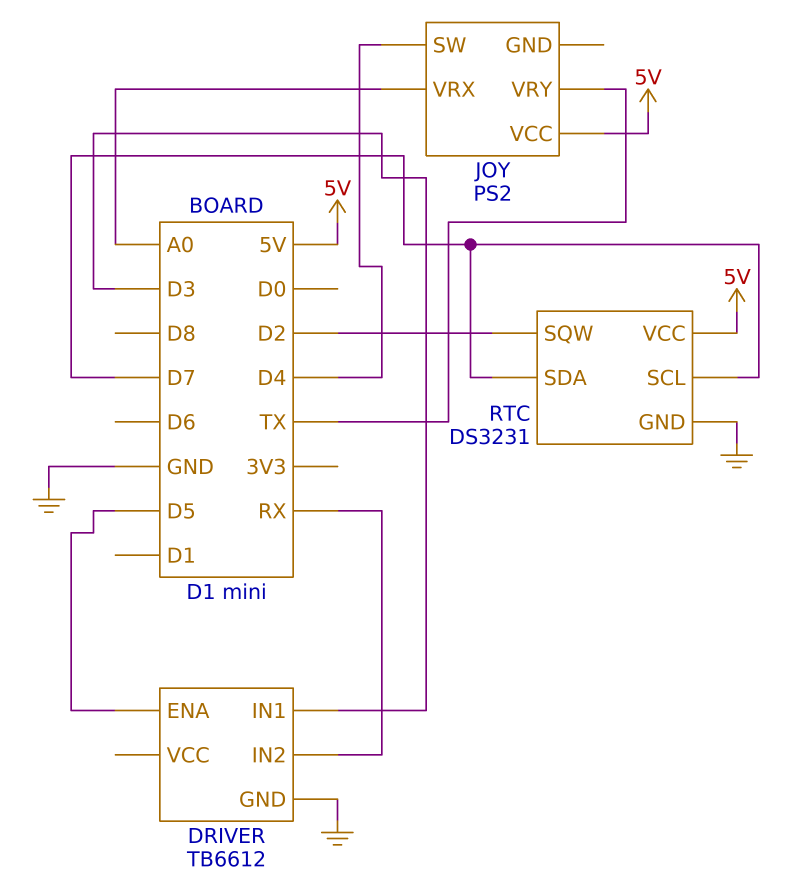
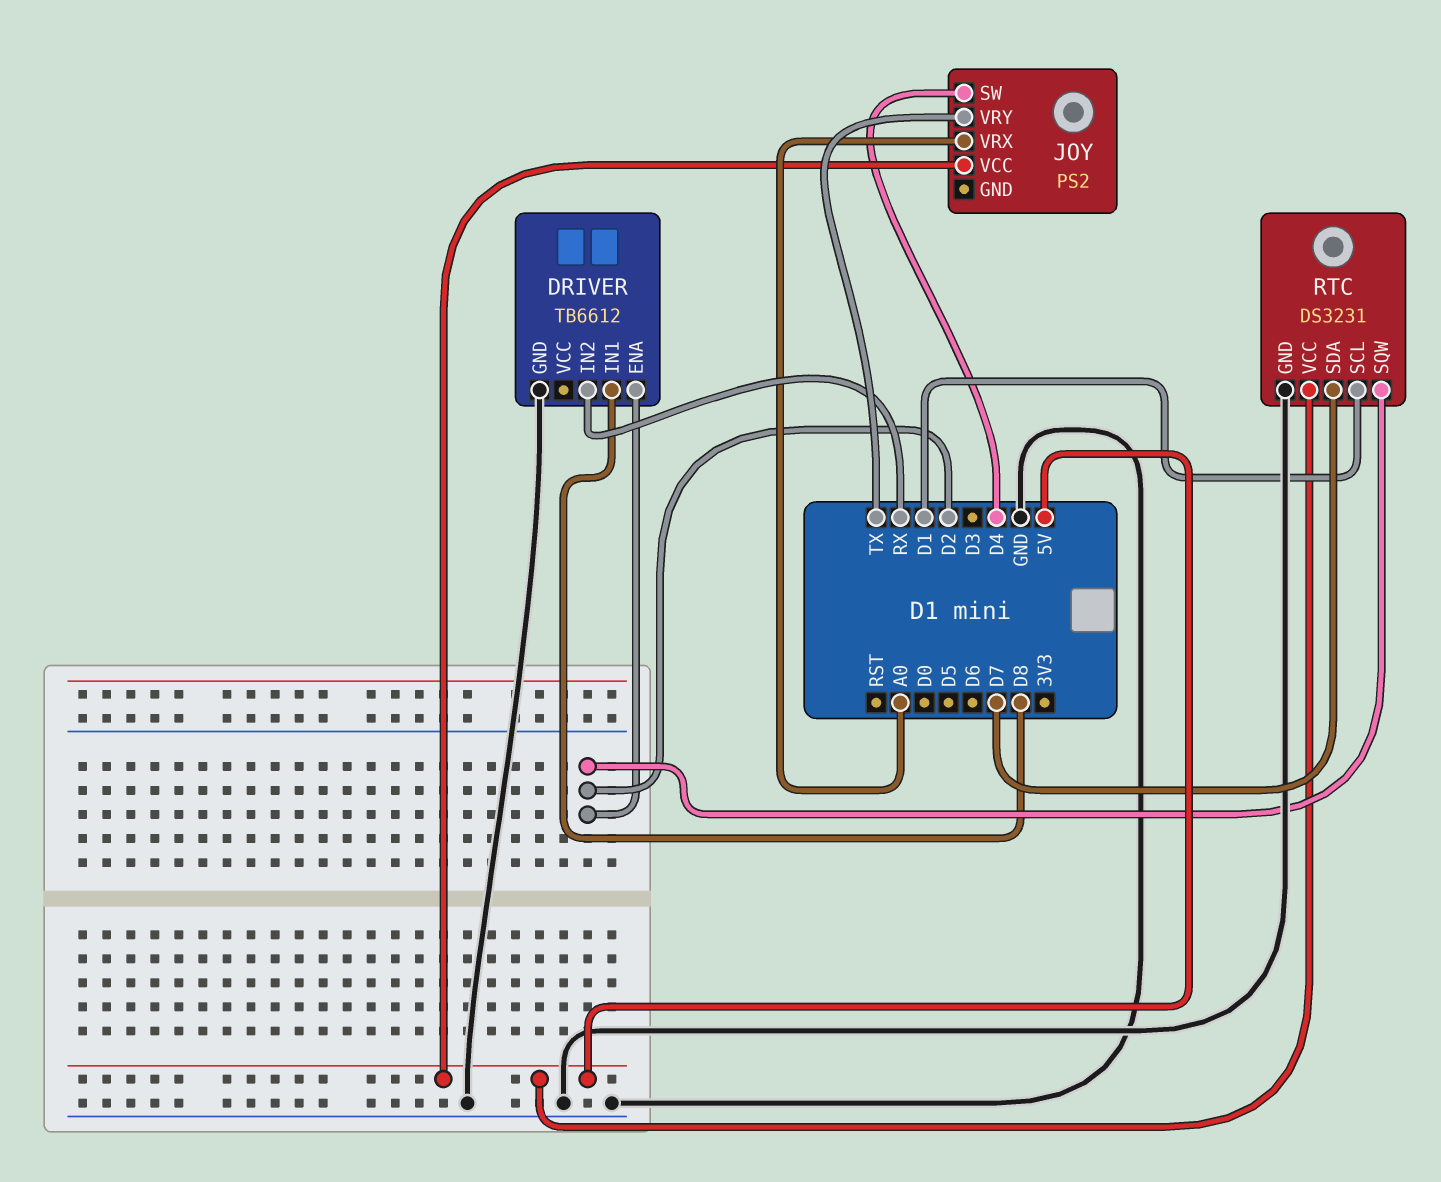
DRIVER pin ENA: D5 -> D2
DRIVER pin IN1: D3 -> D8
RTC pin SCL: D7 -> D1

